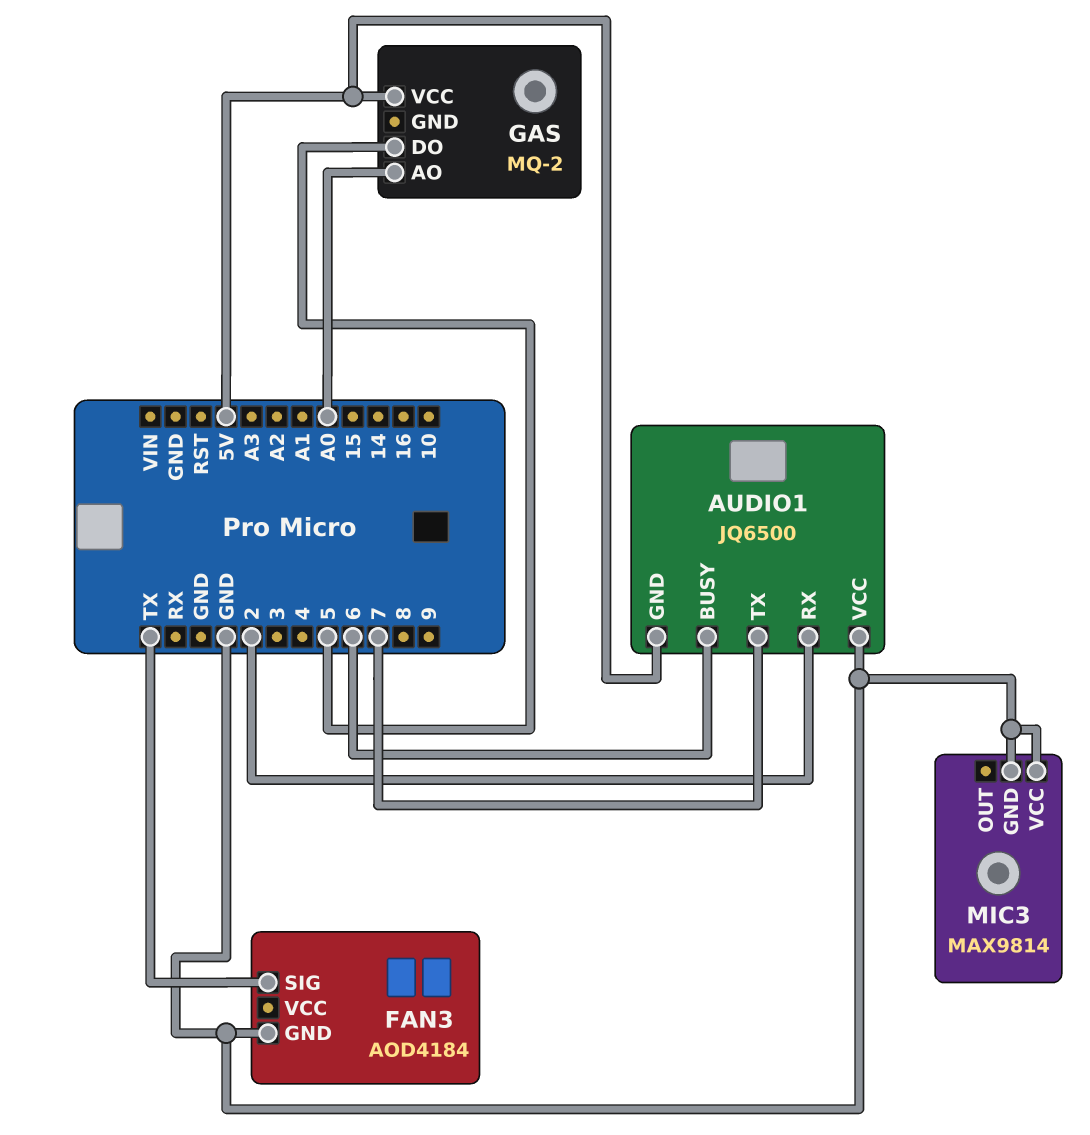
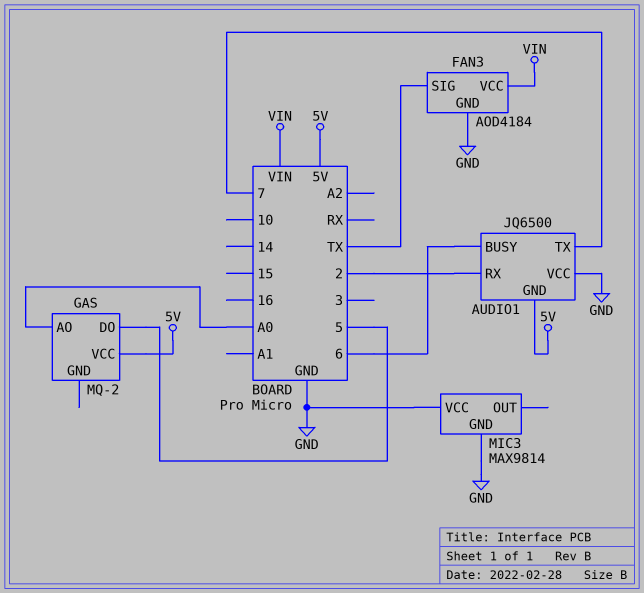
FAN3 pin VCC: none -> VIN

